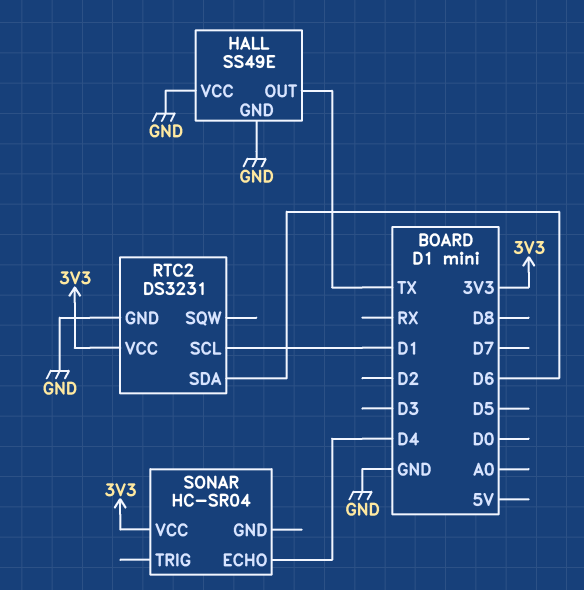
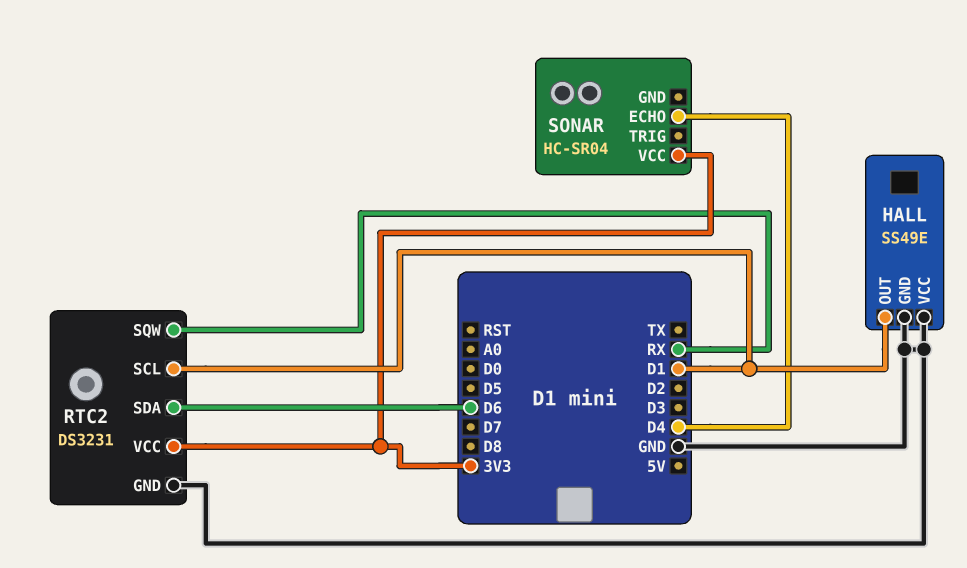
HALL pin OUT: TX -> D1
RTC2 pin SQW: none -> RX

